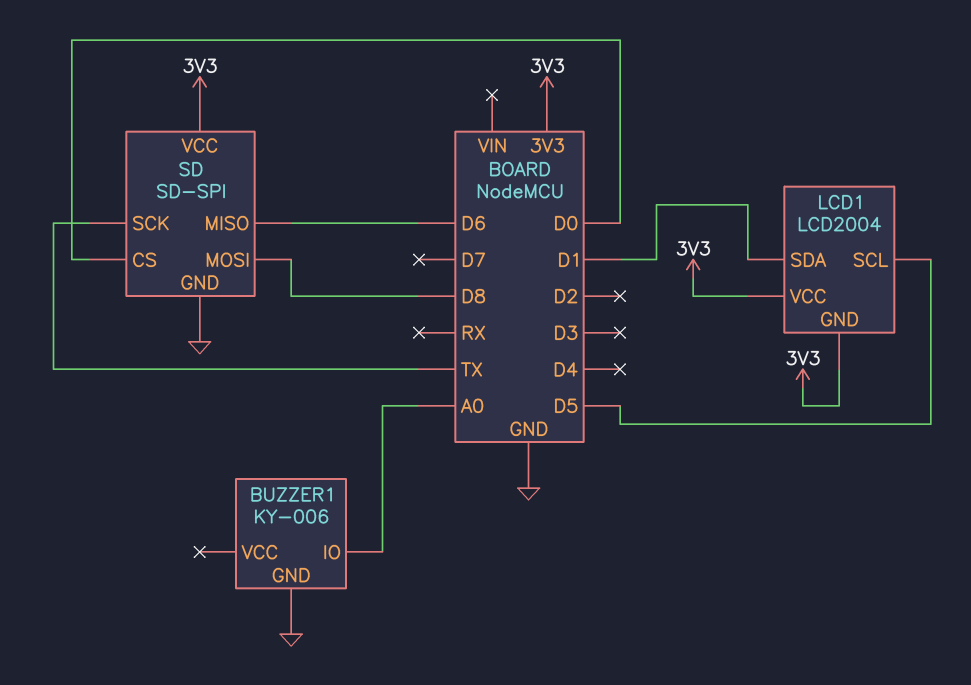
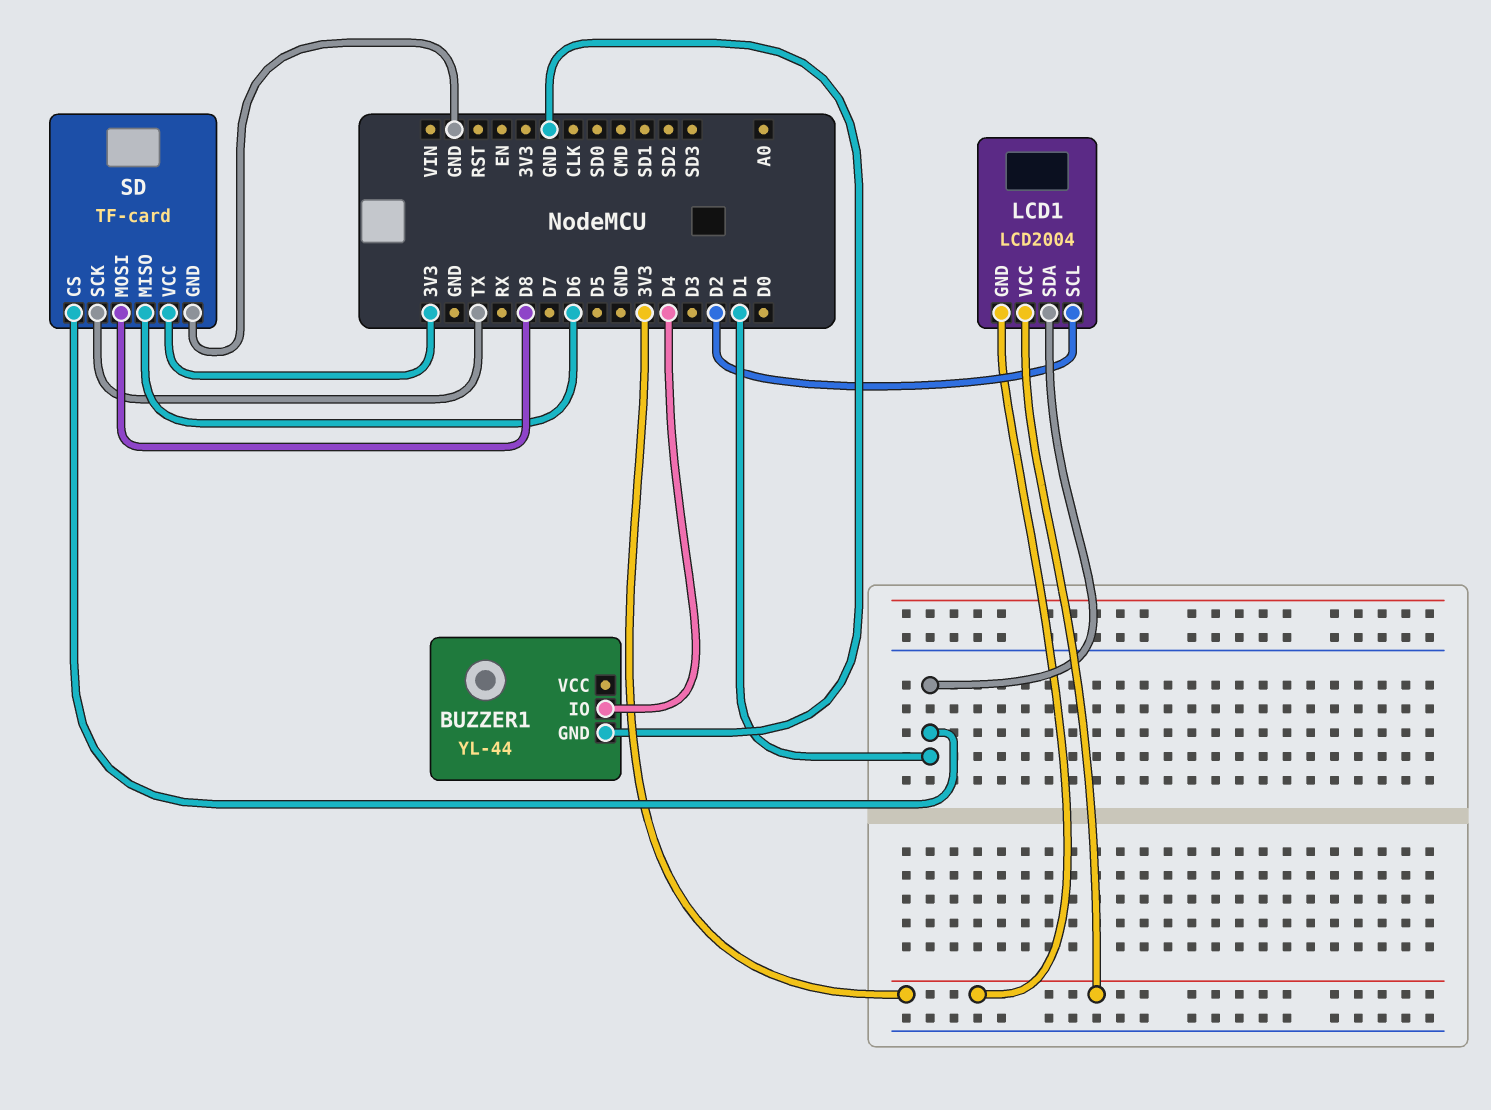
BUZZER1: KY-006 -> YL-44
BUZZER1 pin IO: A0 -> D4
LCD1 pin SCL: D5 -> D2
SD: SD-SPI -> TF-card
SD pin CS: D0 -> D1

